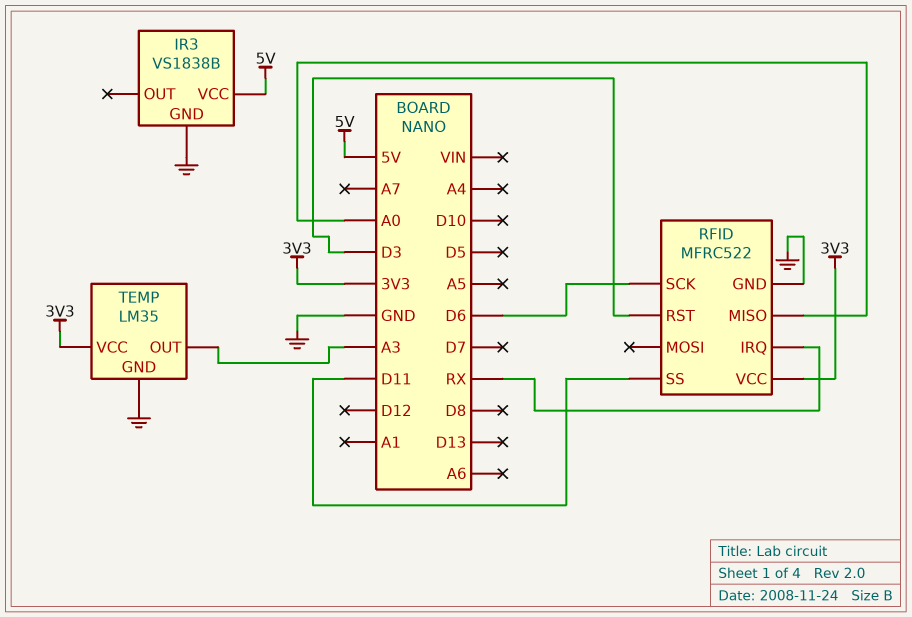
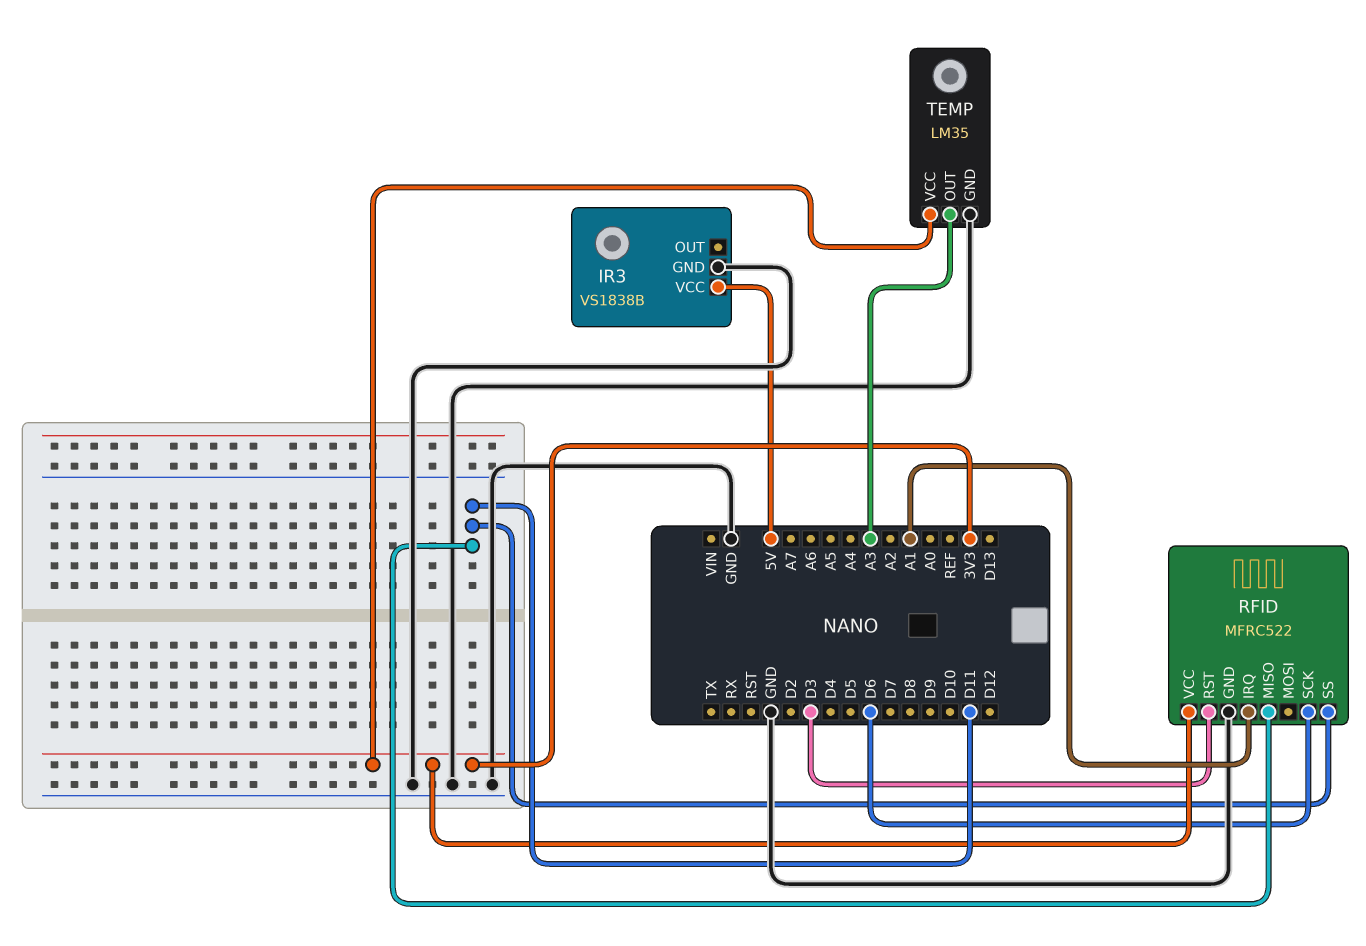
RFID pin IRQ: RX -> A1
RFID pin MISO: A0 -> D11

